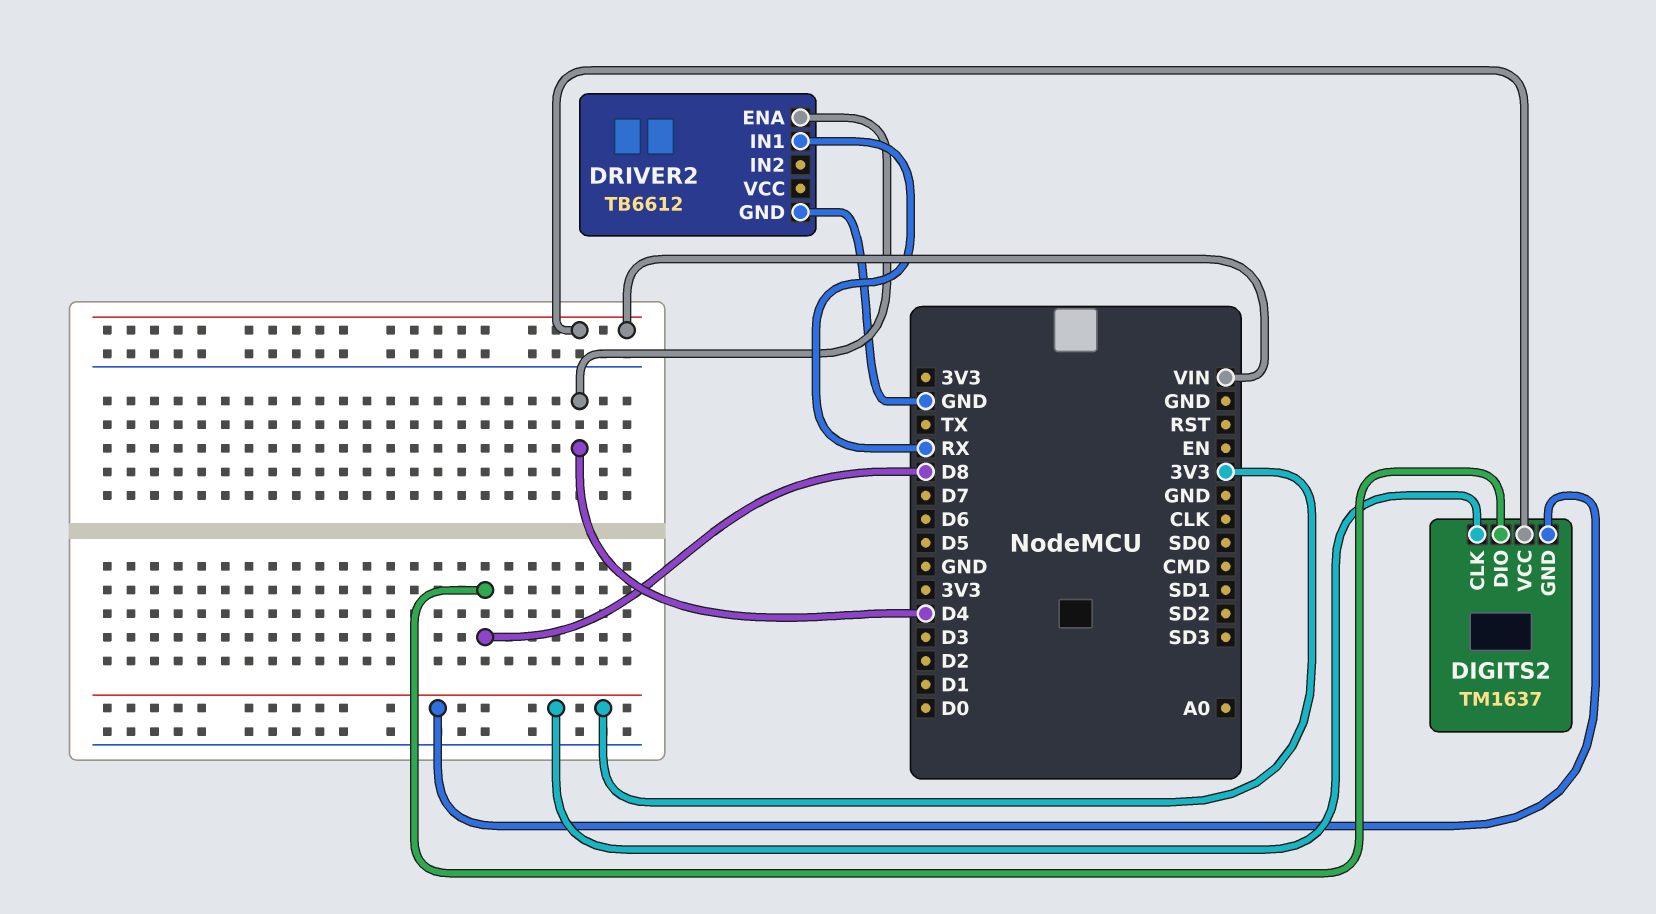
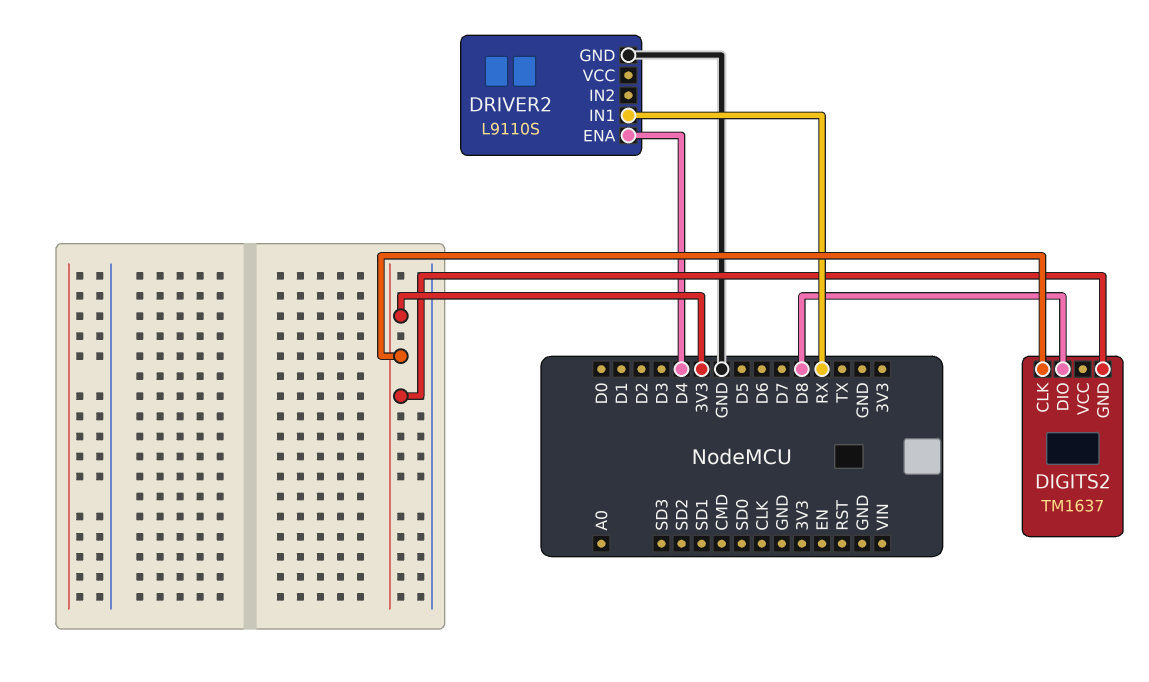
DIGITS2 pin VCC: VIN -> none
DRIVER2: TB6612 -> L9110S

